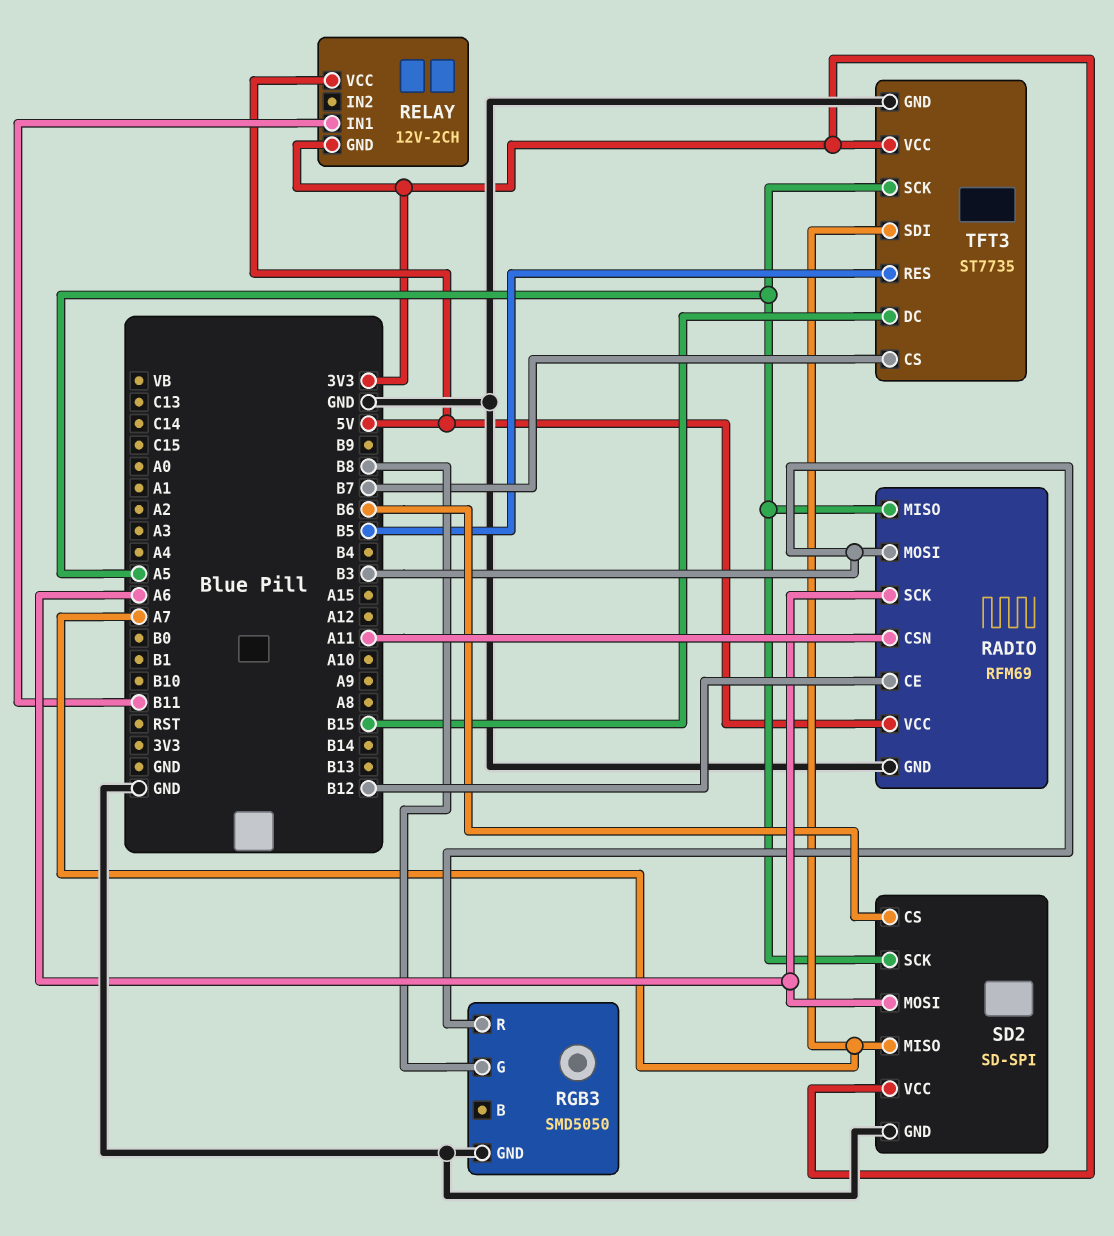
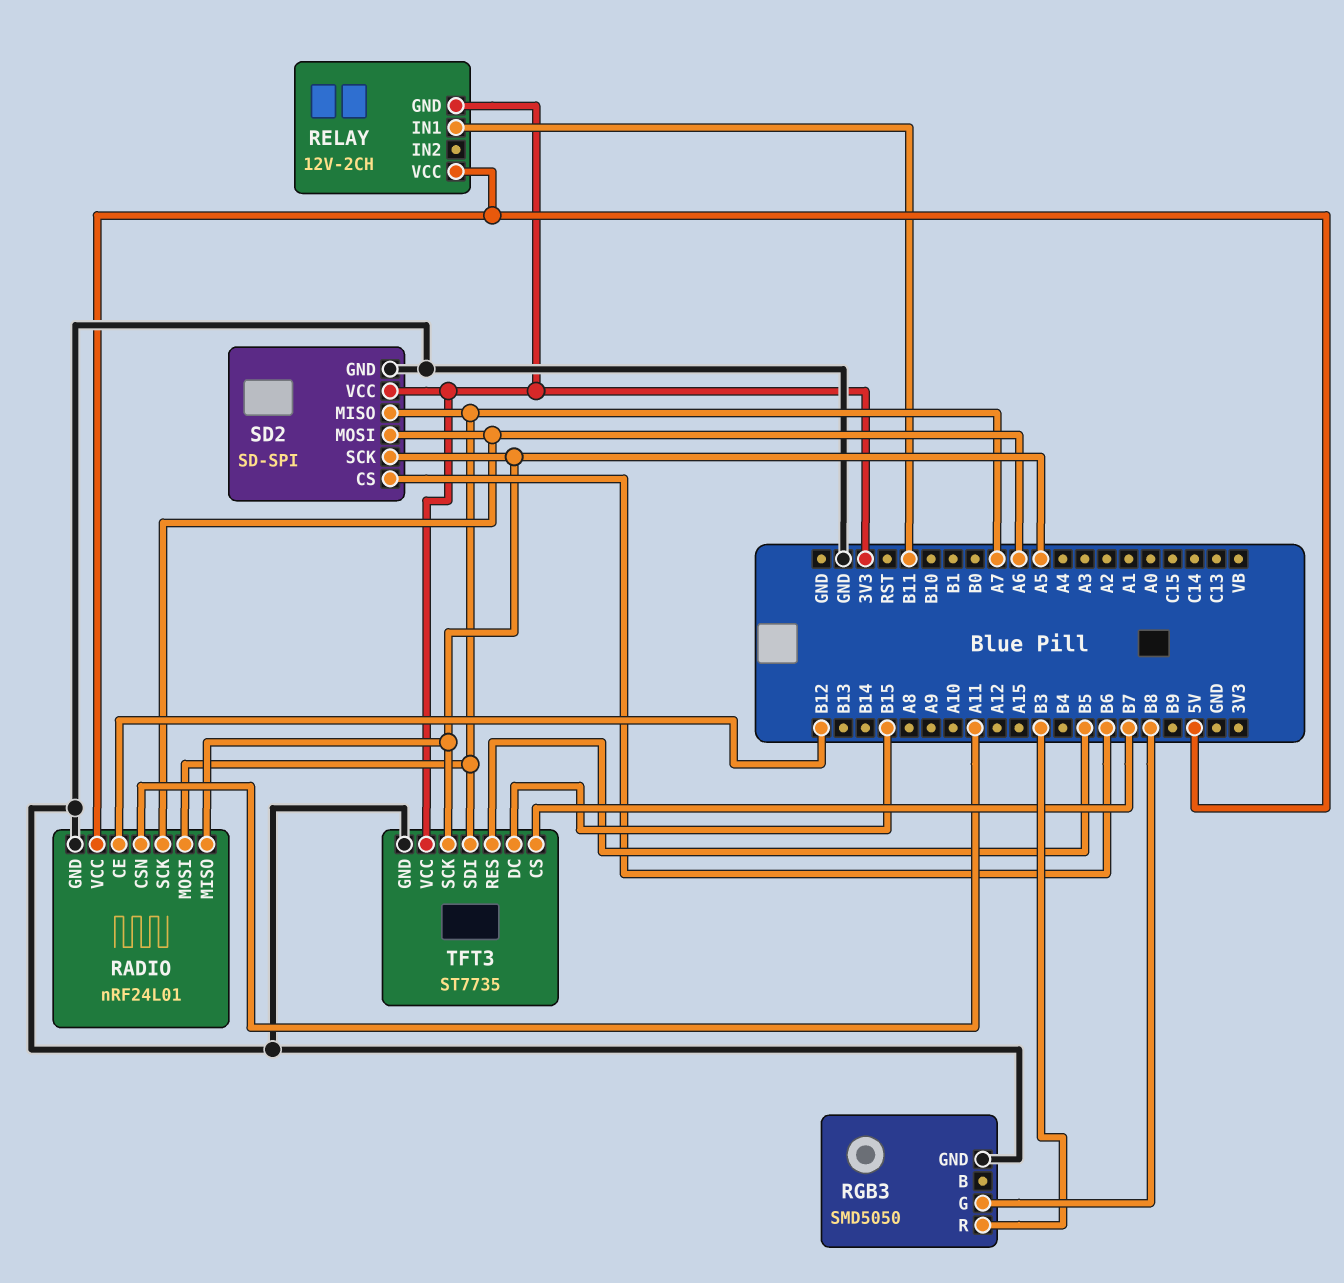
RADIO: RFM69 -> nRF24L01
RADIO pin MOSI: B3 -> A7

